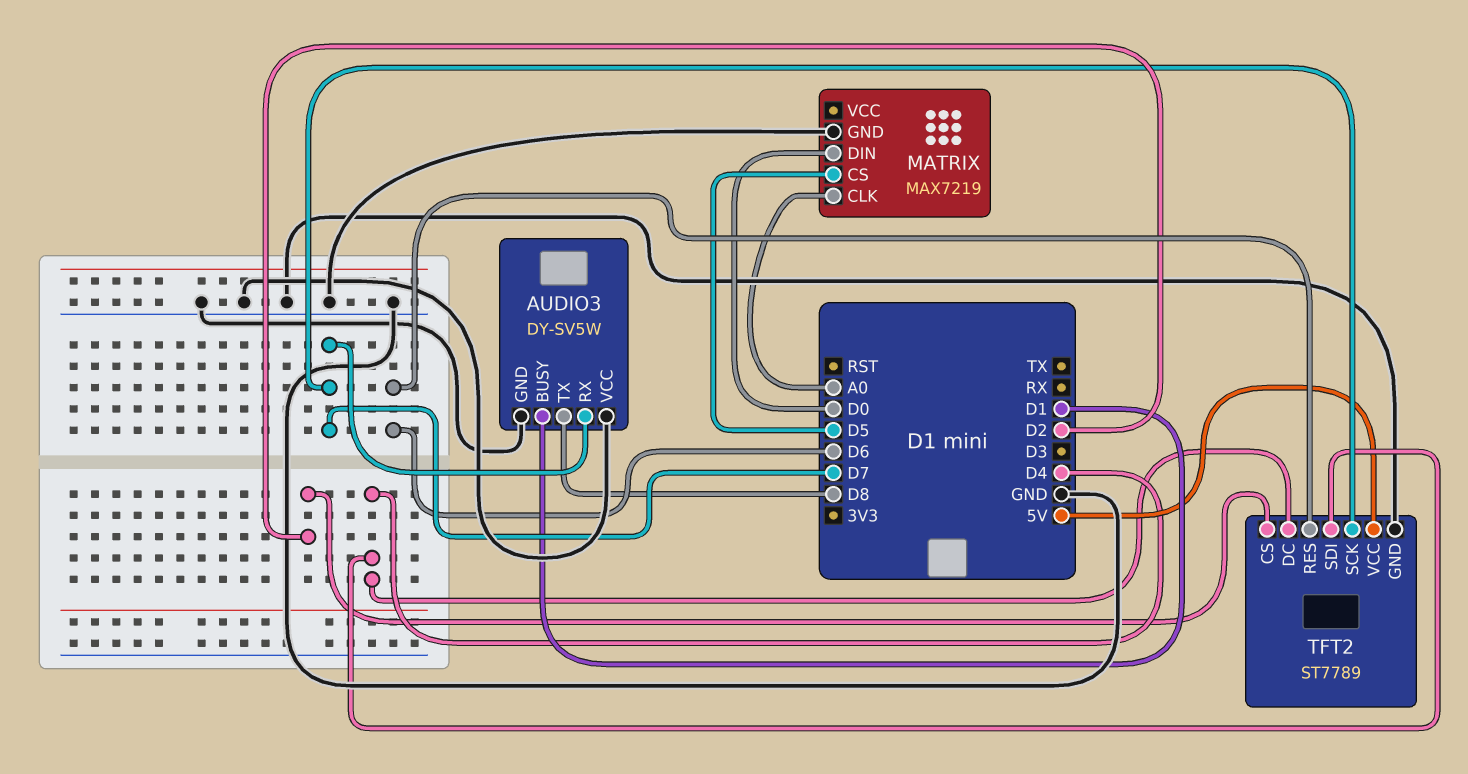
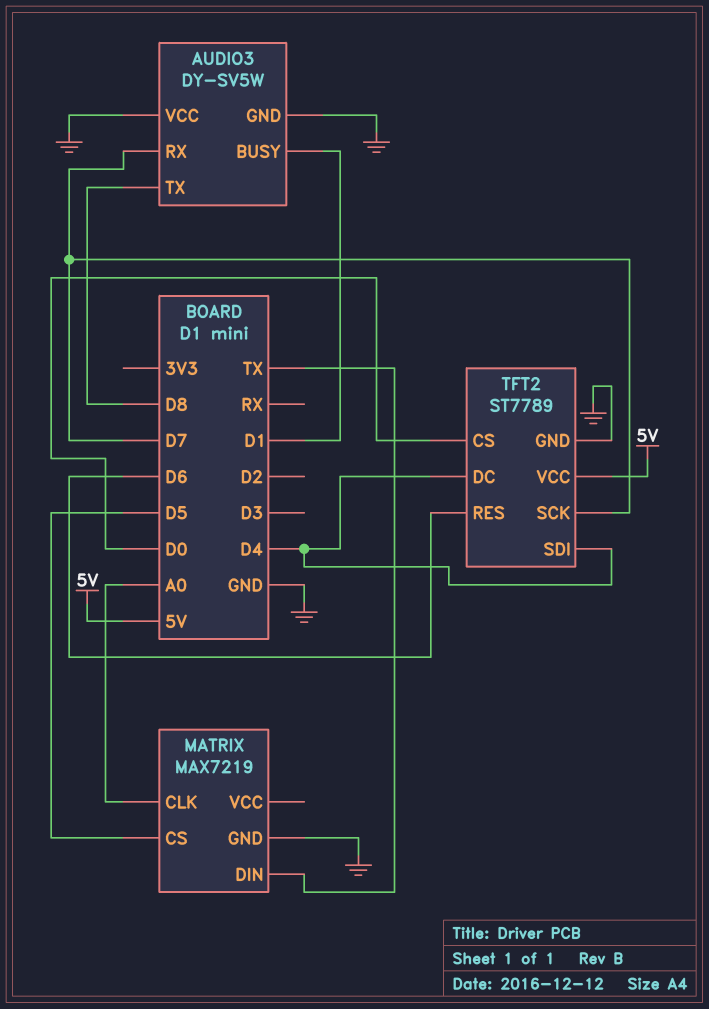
MATRIX pin DIN: D0 -> TX
TFT2 pin CS: D2 -> D0

